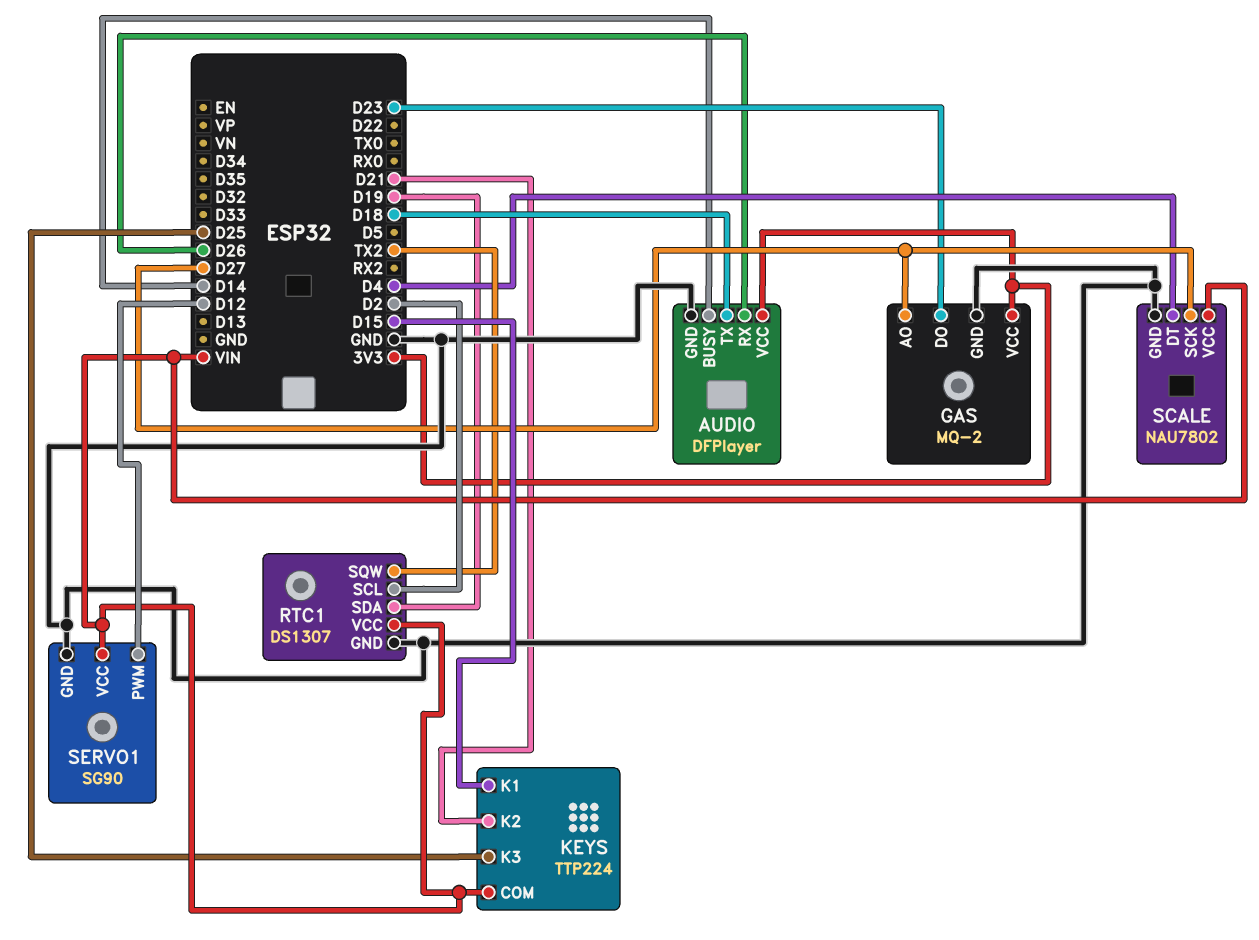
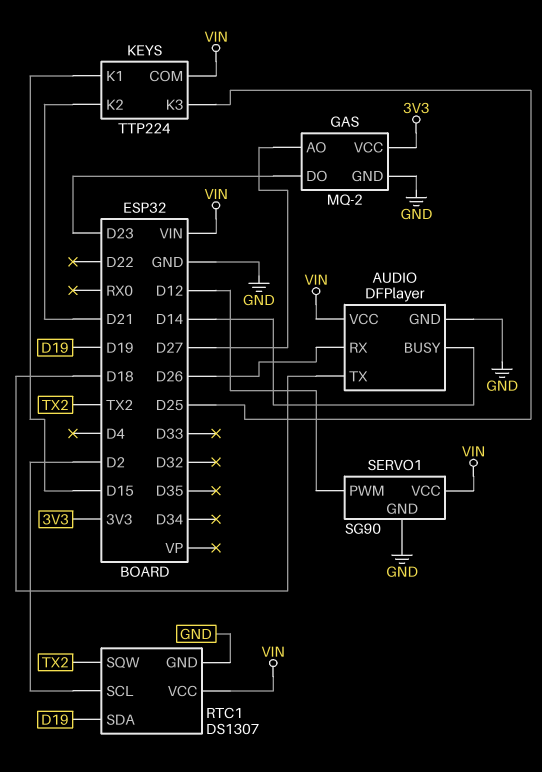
AUDIO pin VCC: 3V3 -> VIN
SCALE: NAU7802 -> none
SCALE pin DT: D4 -> none
SCALE pin GND: GND -> none
SCALE pin SCK: D27 -> none
SCALE pin VCC: VIN -> none

